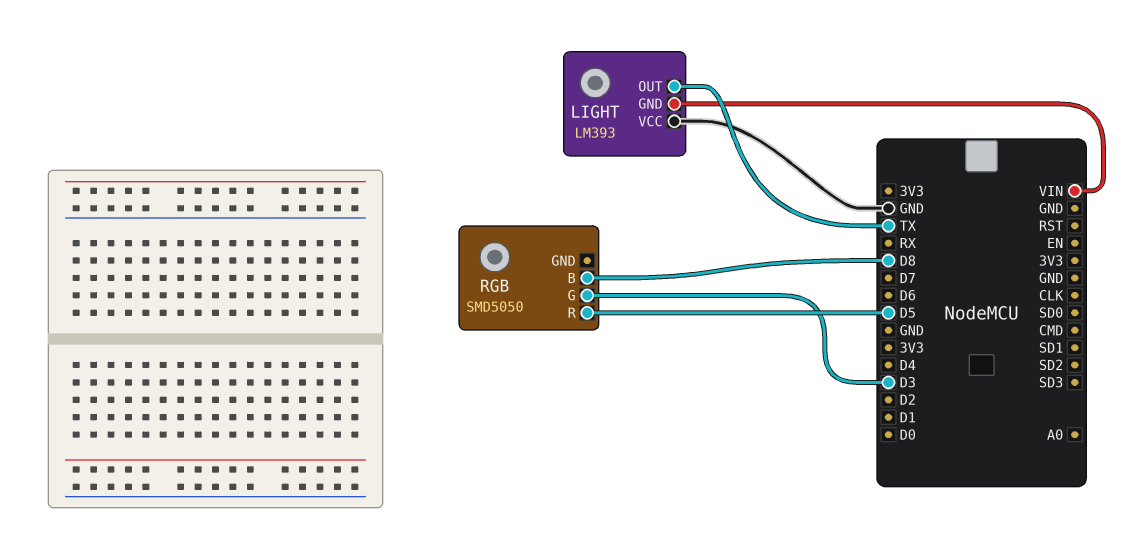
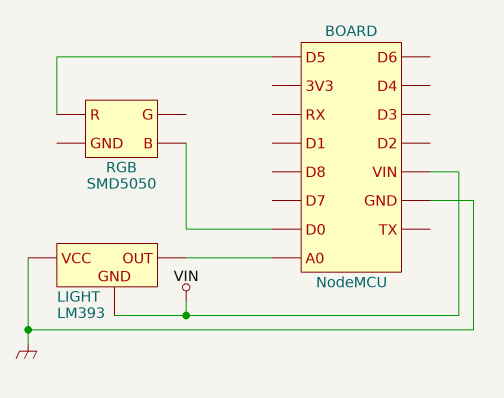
LIGHT pin OUT: TX -> A0
RGB pin B: D8 -> D0
RGB pin G: D3 -> none

